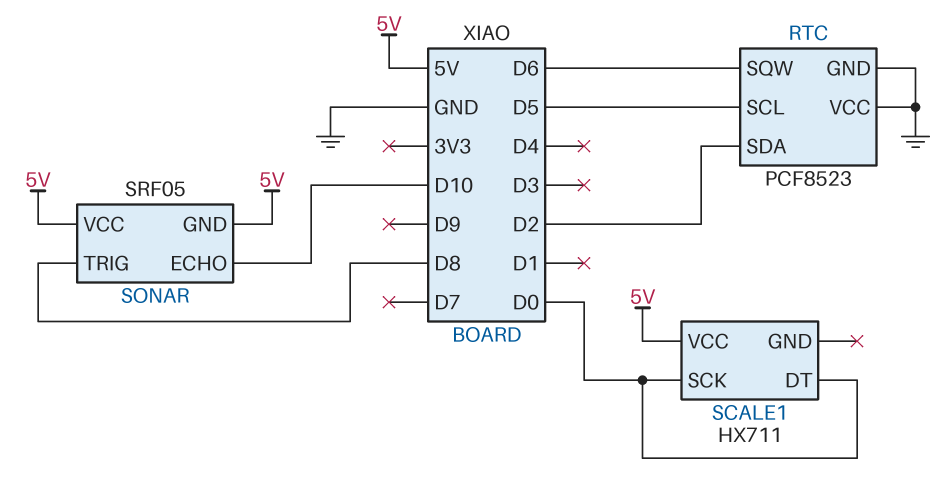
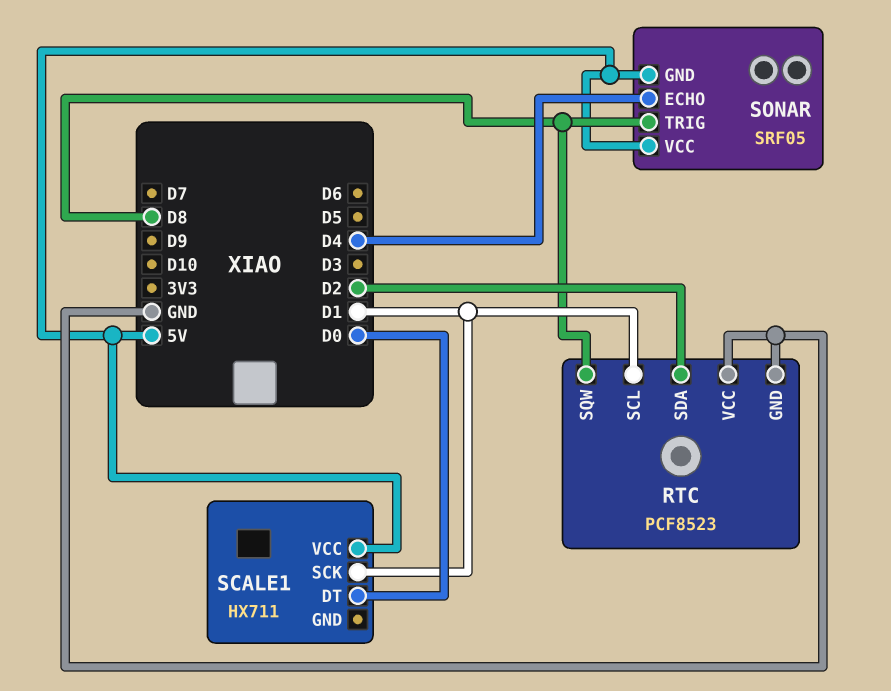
RTC pin SCL: D5 -> D1
RTC pin SQW: D6 -> D8
SCALE1 pin SCK: D0 -> D1
SONAR pin ECHO: D10 -> D4

